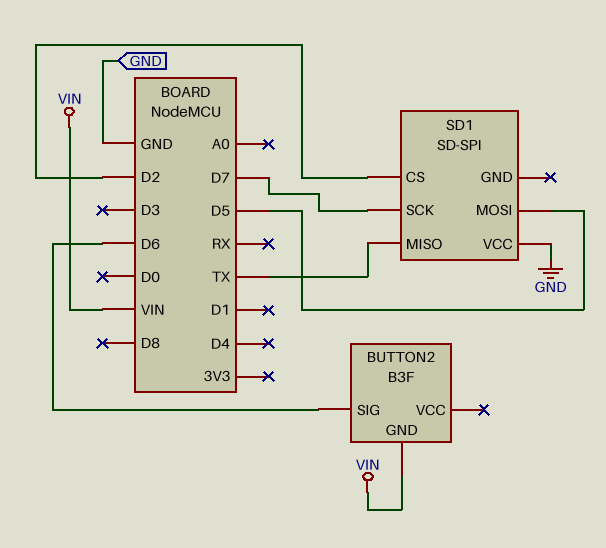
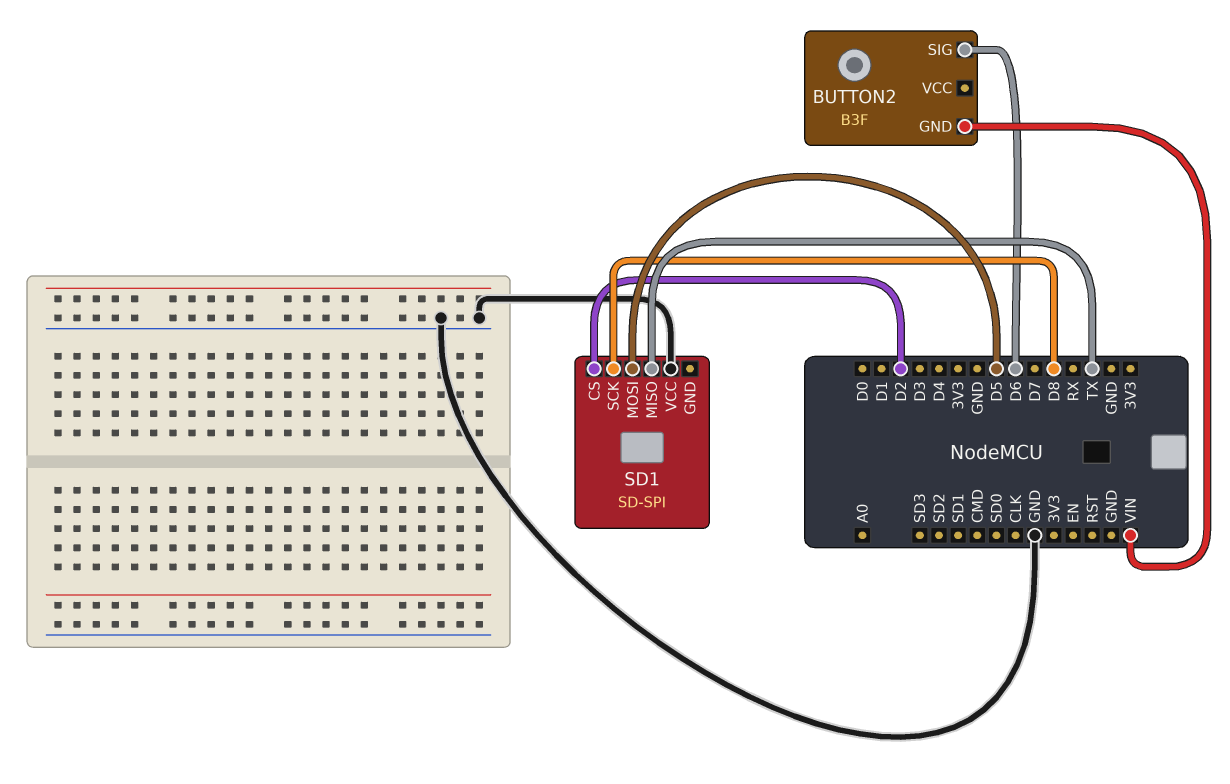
SD1 pin SCK: D7 -> D8

